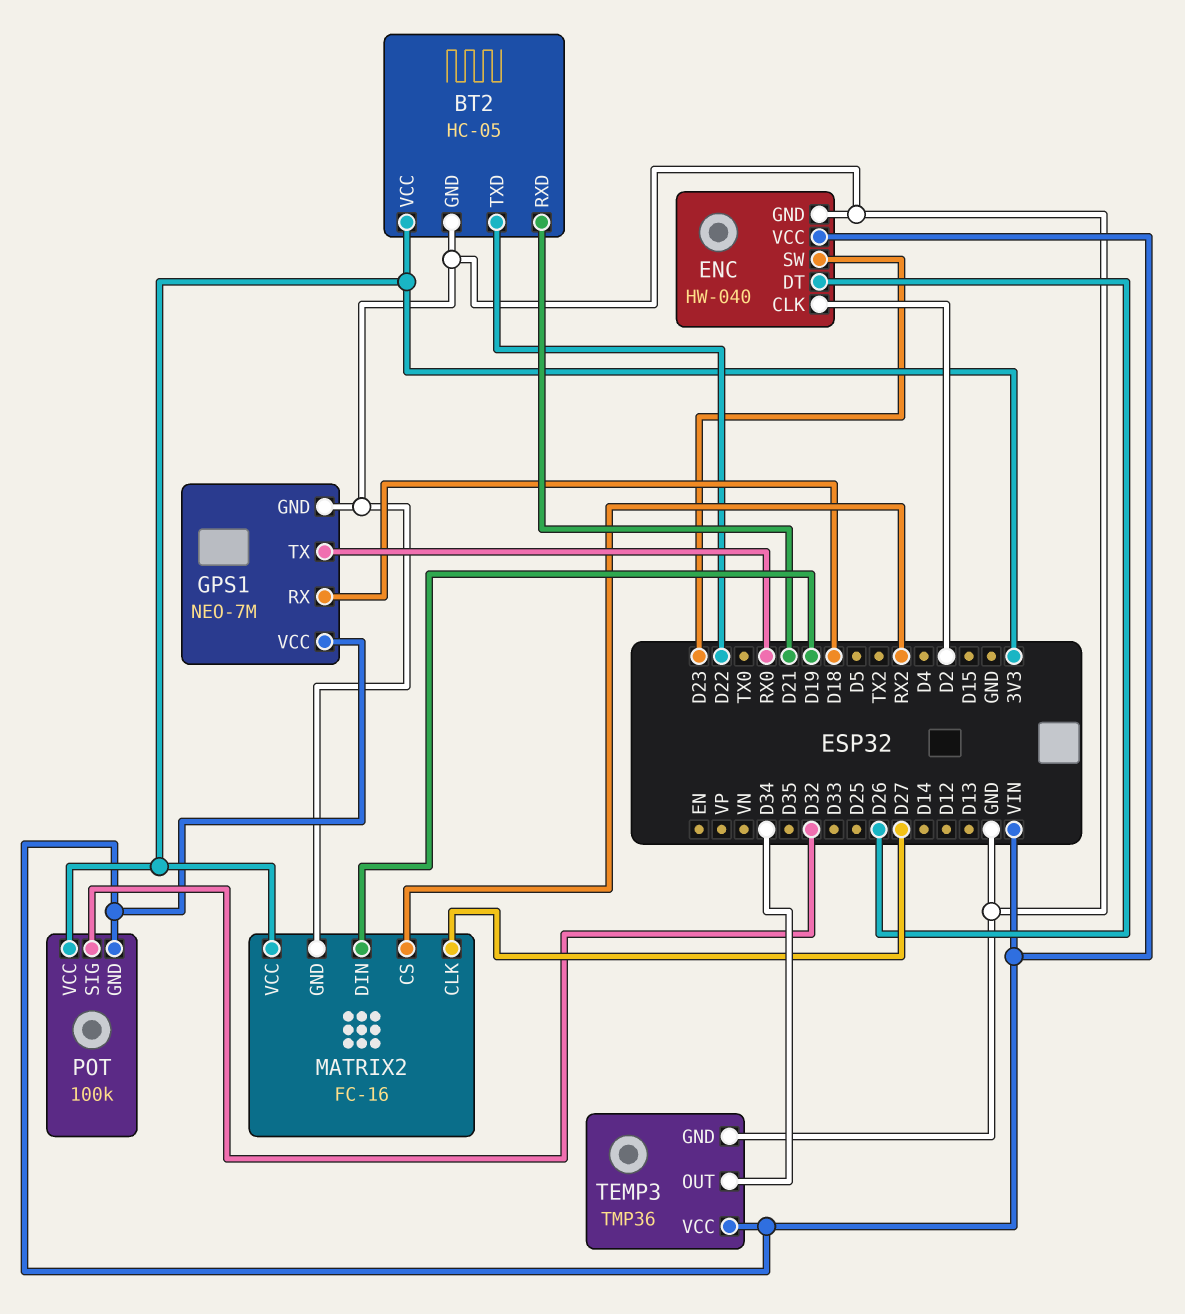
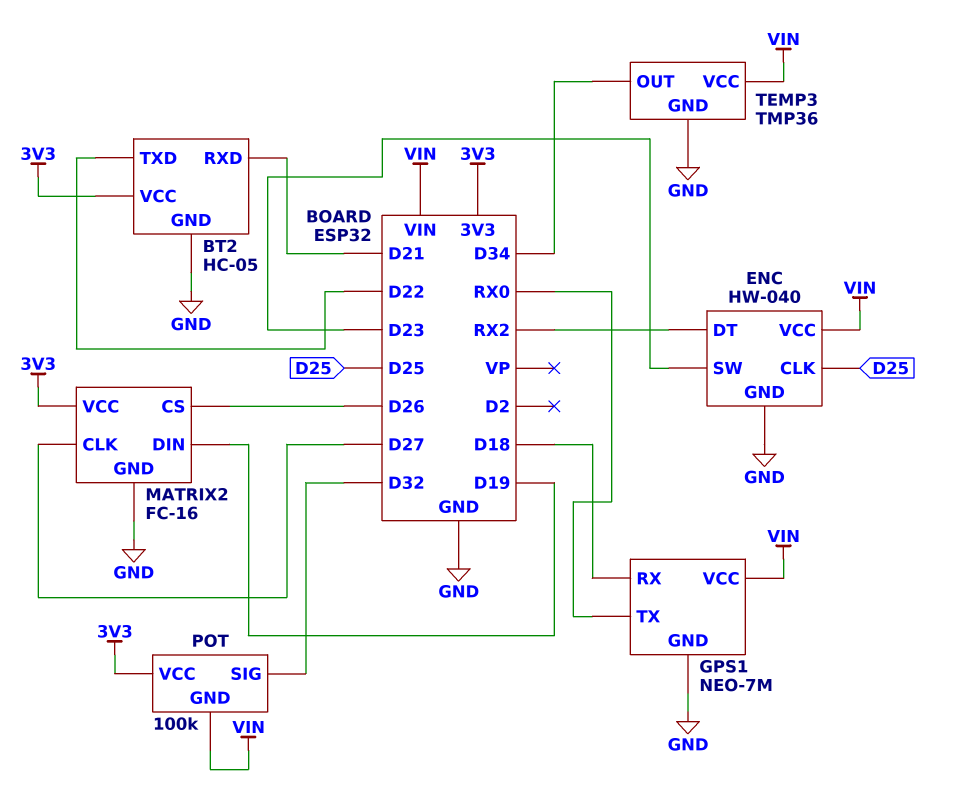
ENC pin CLK: D2 -> D25
ENC pin DT: D26 -> RX2
MATRIX2 pin CS: RX2 -> D26

